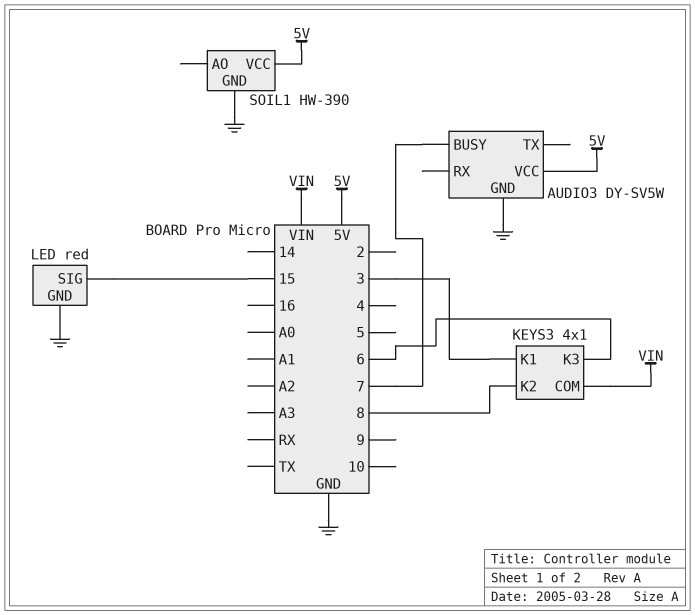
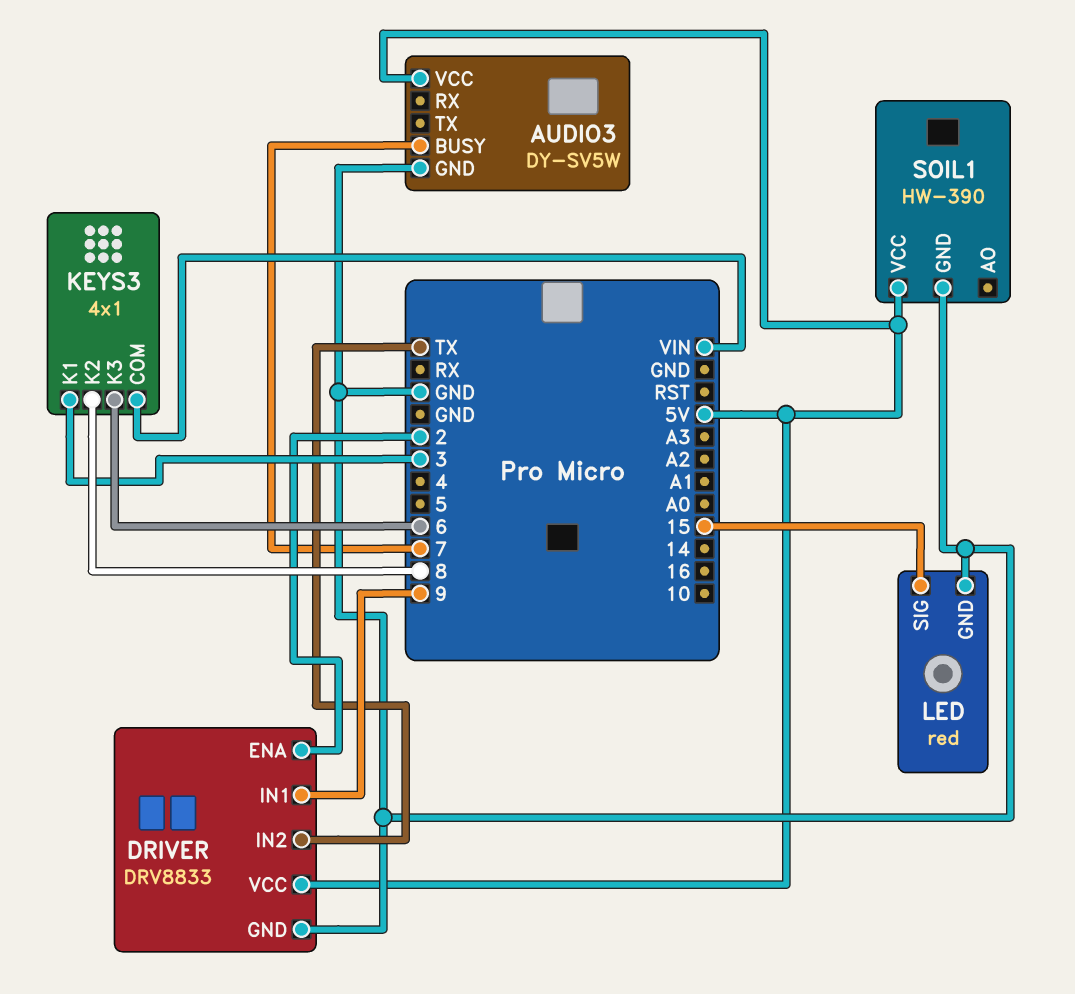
DRIVER: none -> DRV8833
DRIVER pin ENA: none -> 2
DRIVER pin GND: none -> GND
DRIVER pin IN1: none -> 9
DRIVER pin IN2: none -> TX
DRIVER pin VCC: none -> 5V

